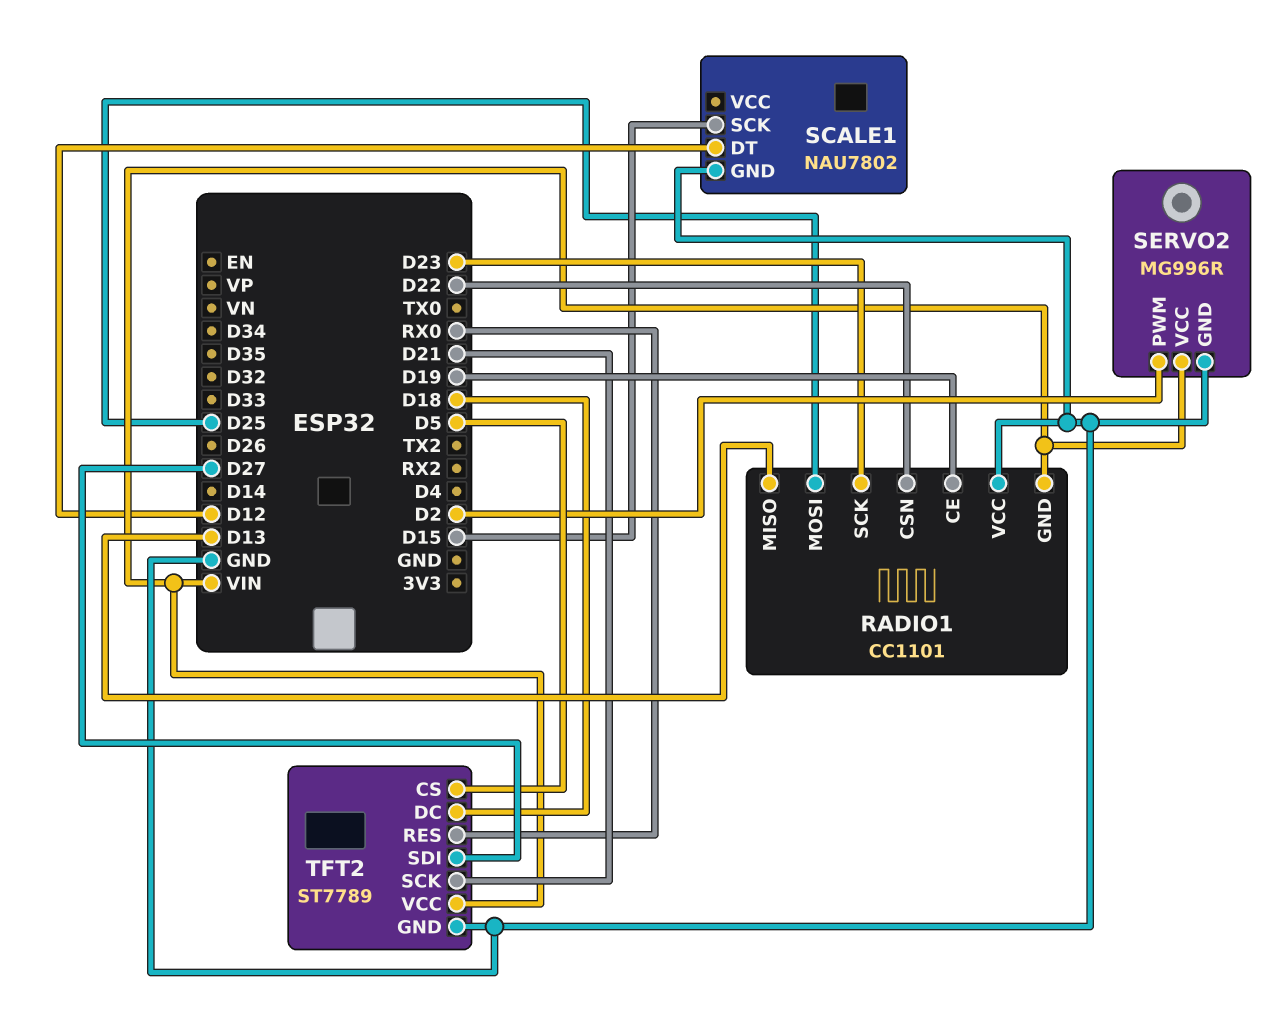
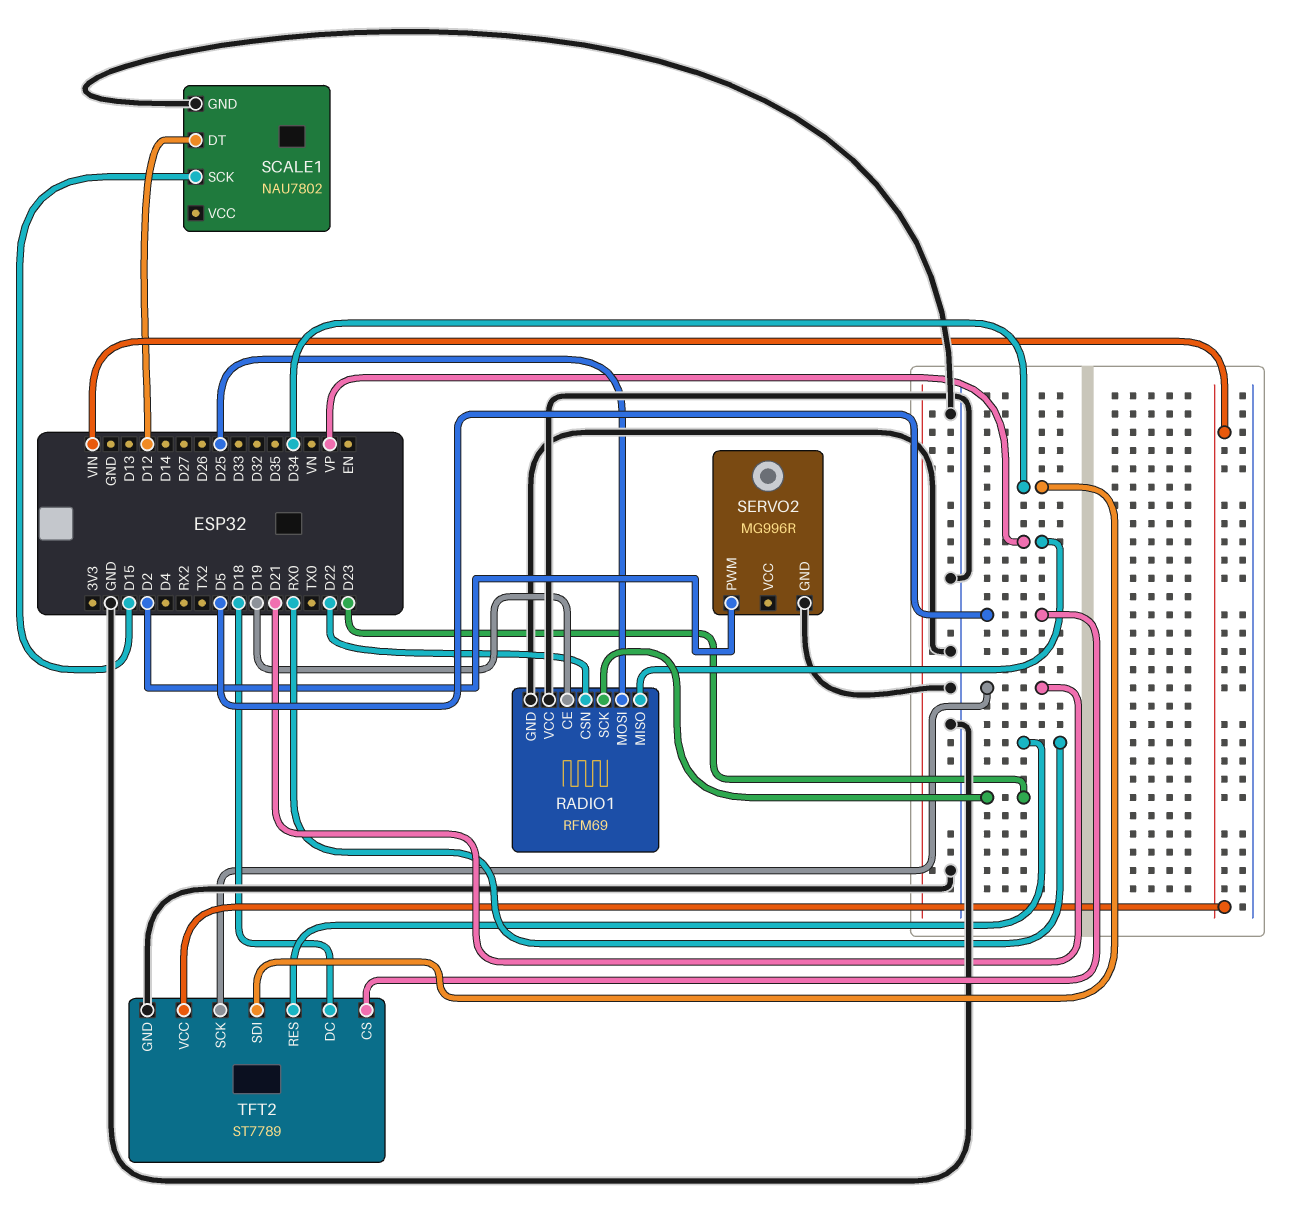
RADIO1: CC1101 -> RFM69
RADIO1 pin GND: VIN -> GND
RADIO1 pin MISO: D13 -> VP
SERVO2 pin VCC: VIN -> none
TFT2 pin SDI: D27 -> D34

